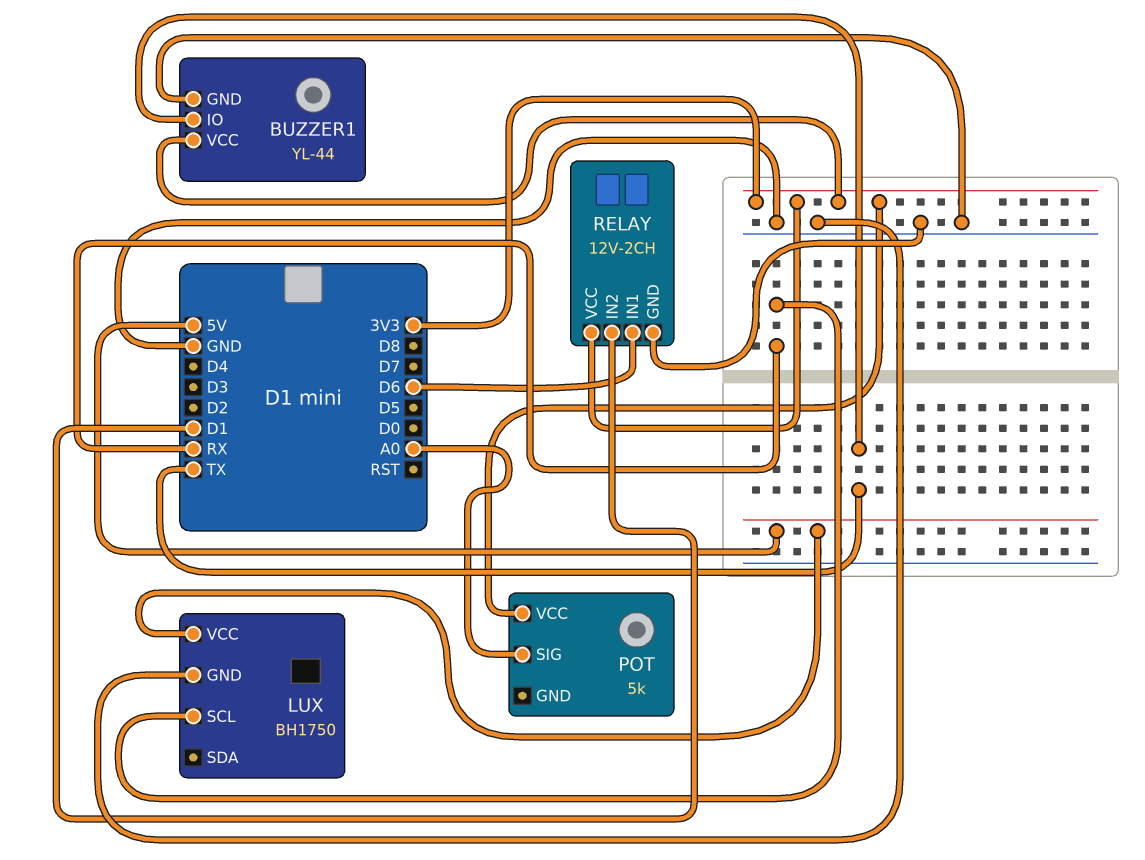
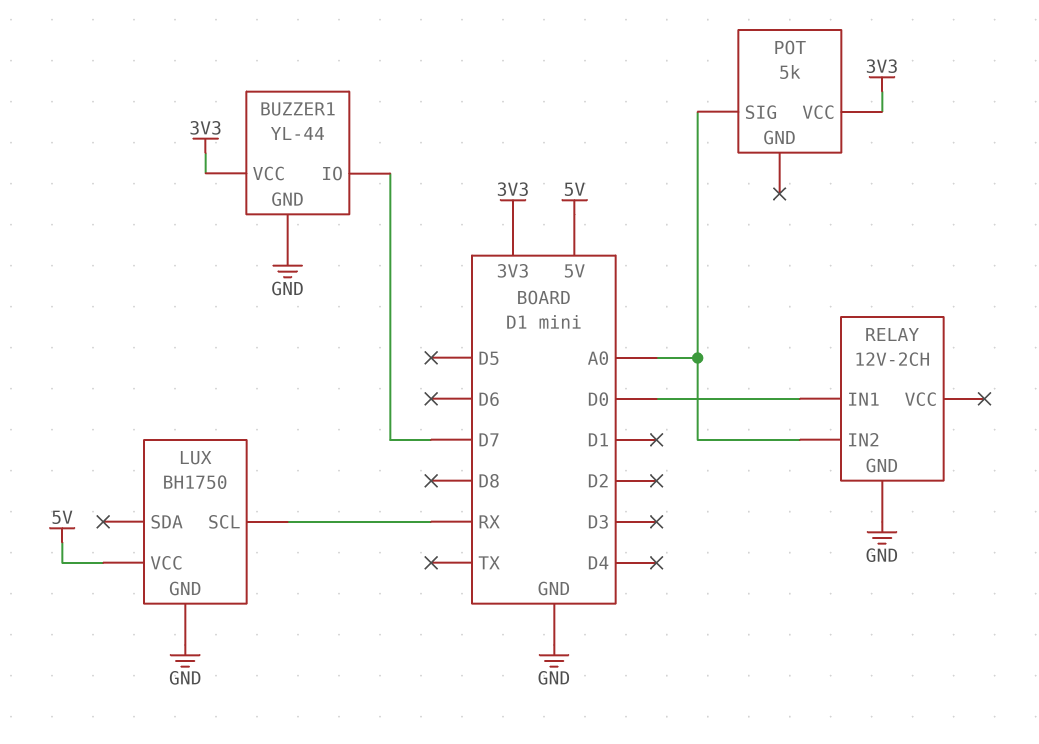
BUZZER1 pin IO: TX -> D7
RELAY pin IN1: D6 -> D0
RELAY pin IN2: D1 -> A0
RELAY pin VCC: 3V3 -> none

